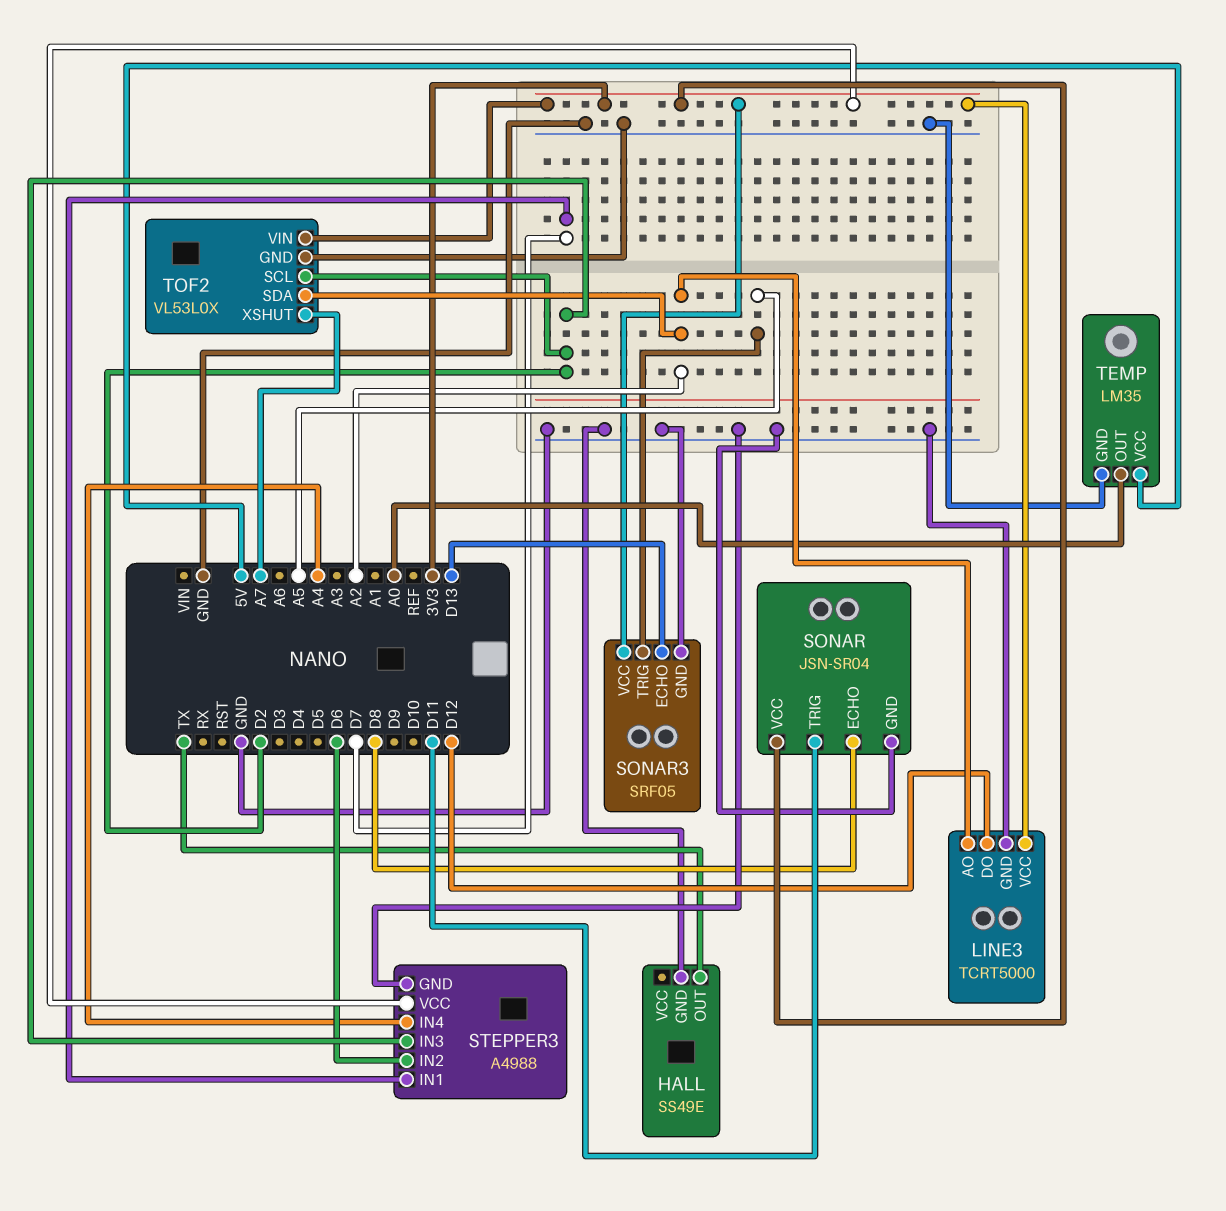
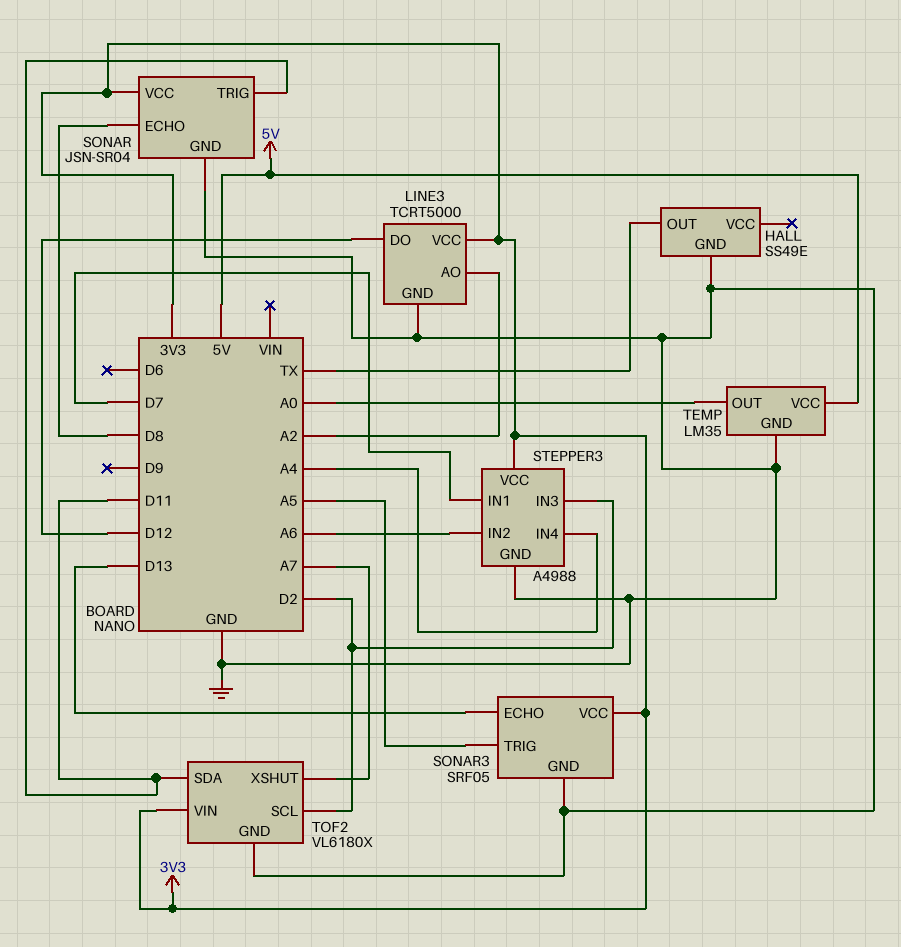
STEPPER3 pin IN2: D6 -> A6
TOF2: VL53L0X -> VL6180X
TOF2 pin SDA: A2 -> D11

